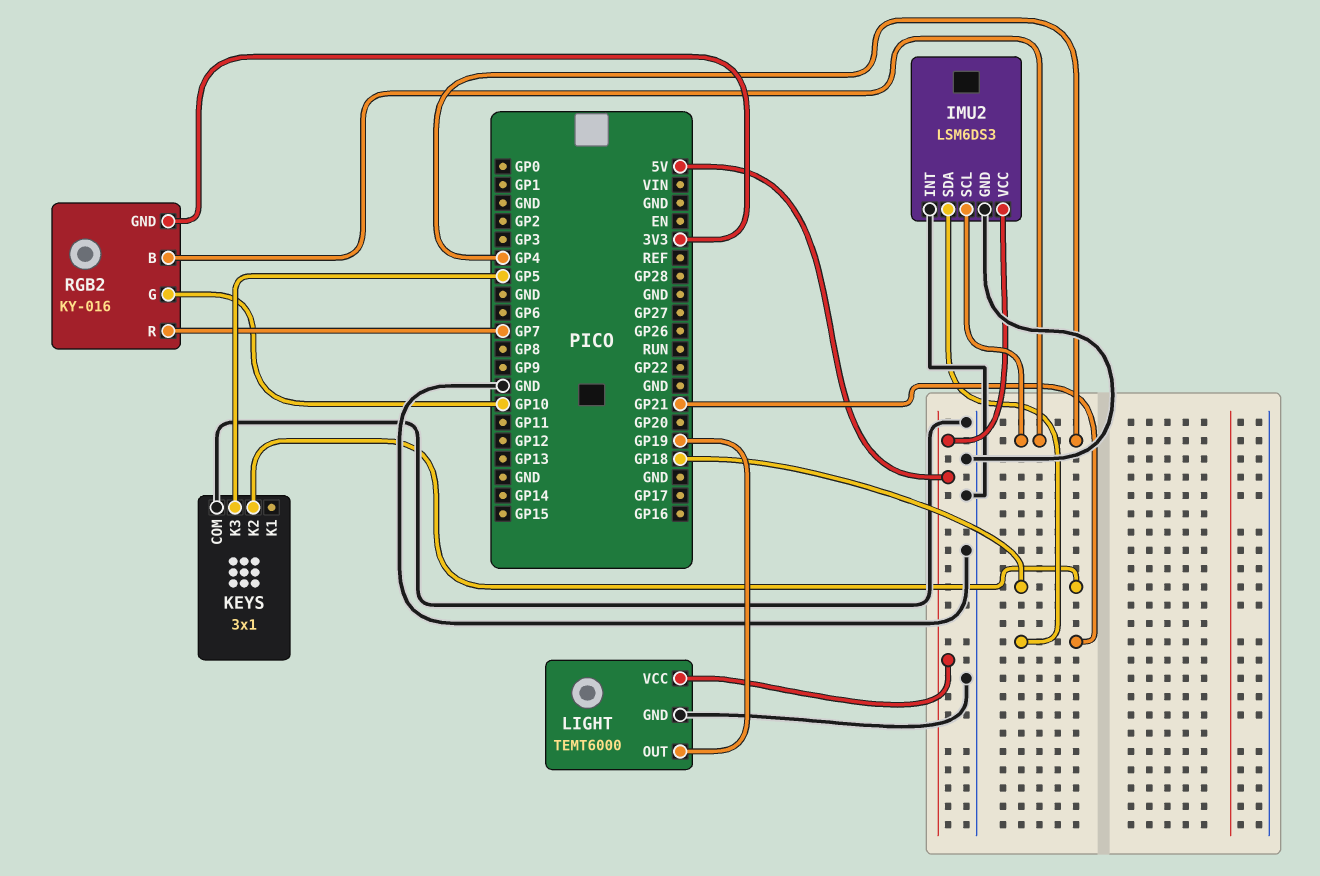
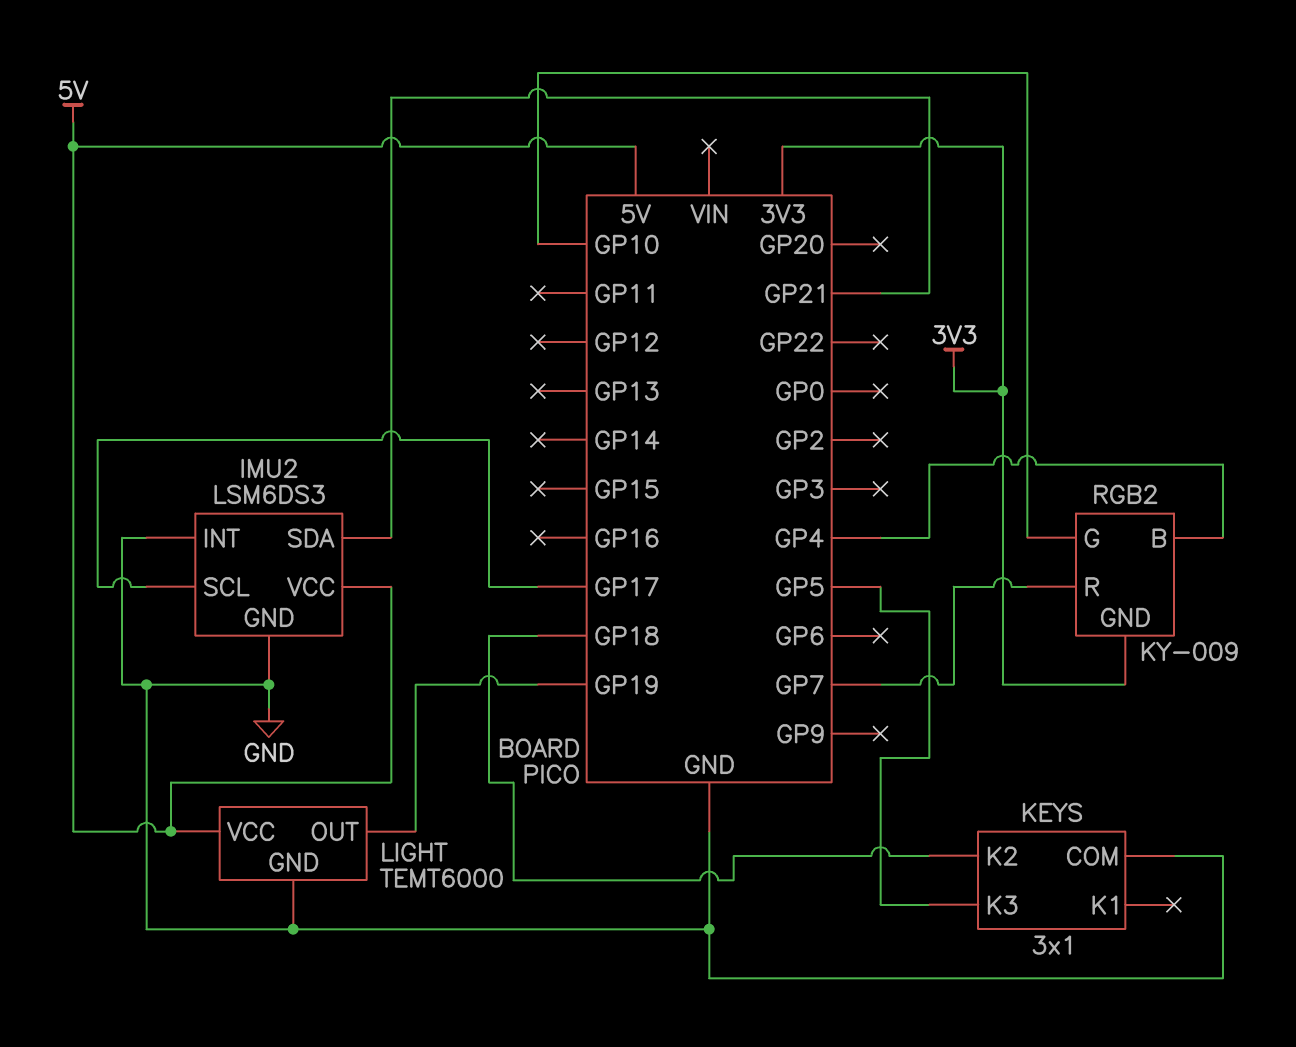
IMU2 pin SCL: GP4 -> GP17
RGB2: KY-016 -> KY-009

